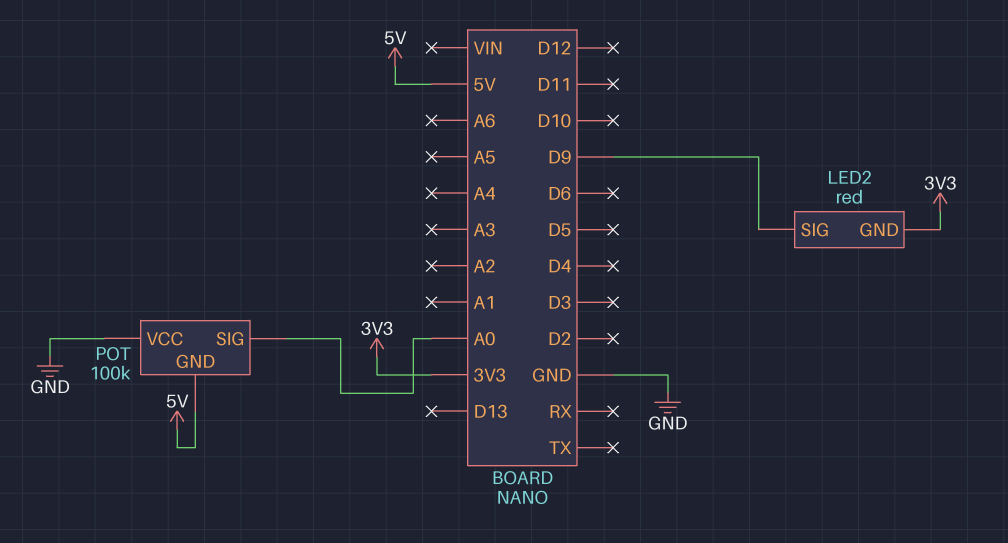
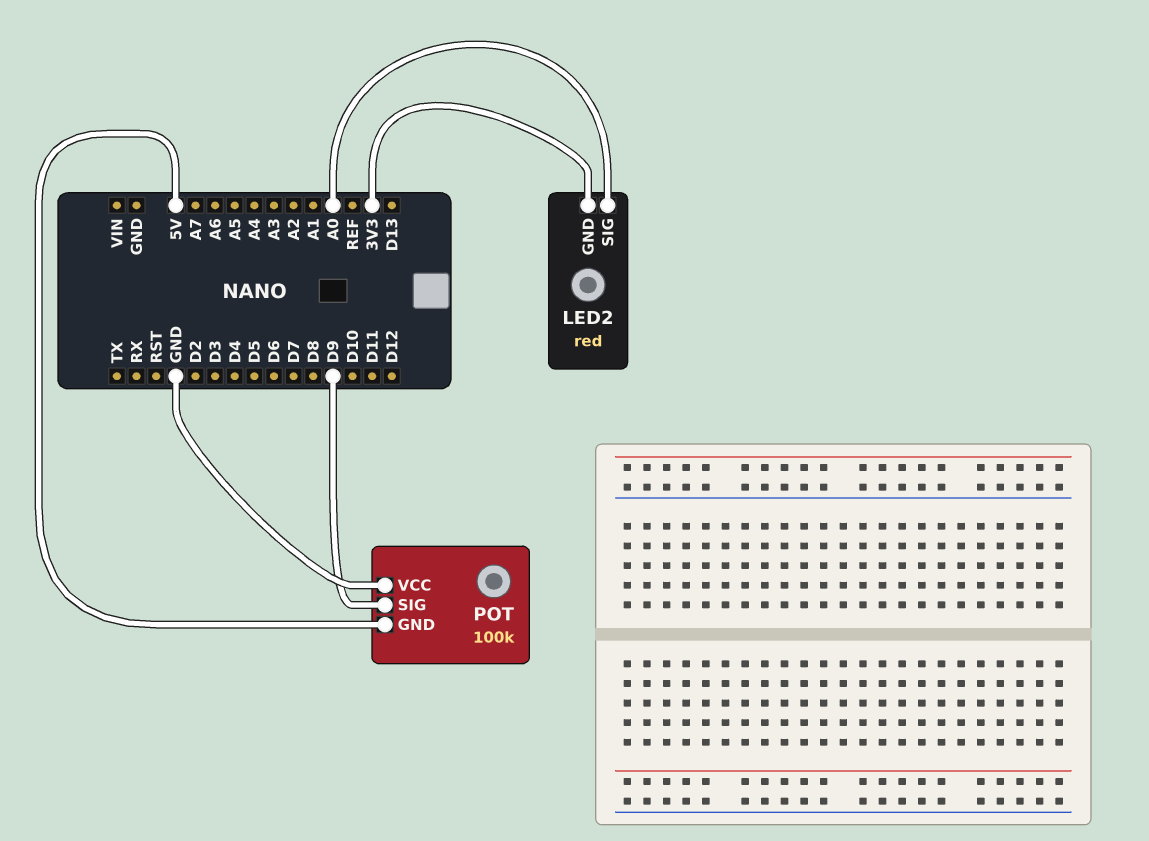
LED2 pin SIG: D9 -> A0
POT pin SIG: A0 -> D9

